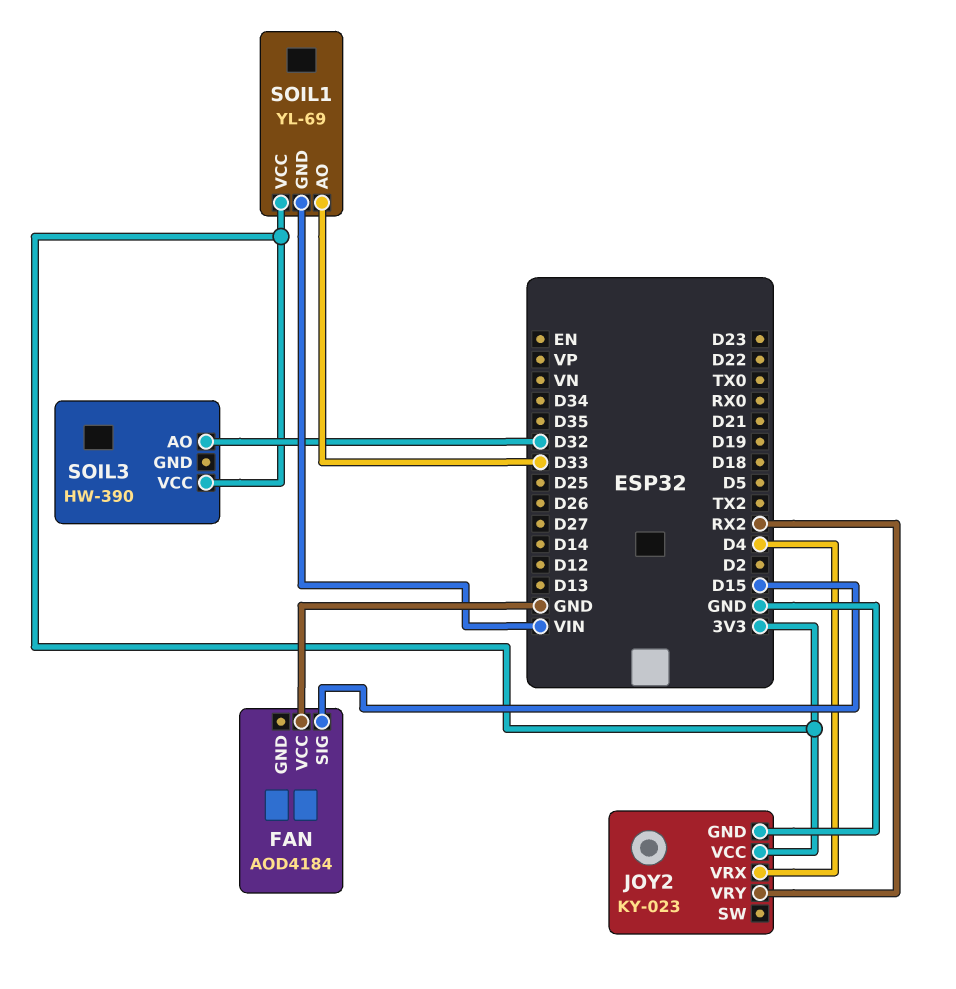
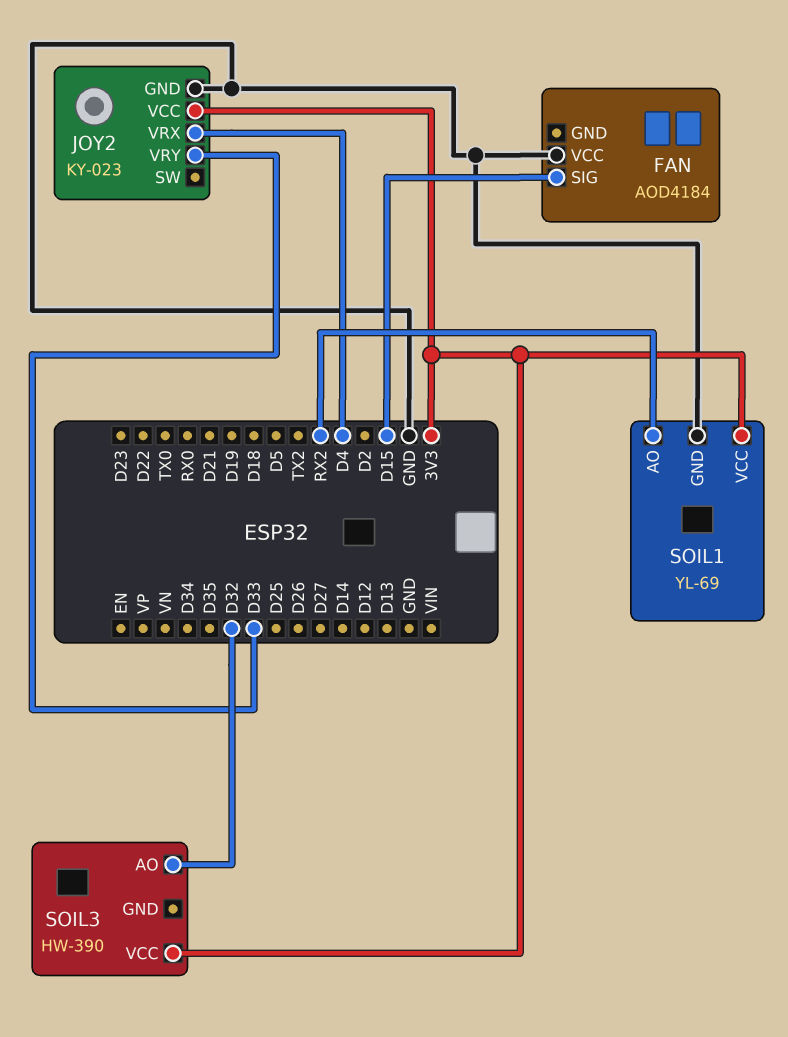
JOY2 pin VRY: RX2 -> D33
SOIL1 pin AO: D33 -> RX2
SOIL1 pin GND: VIN -> GND

